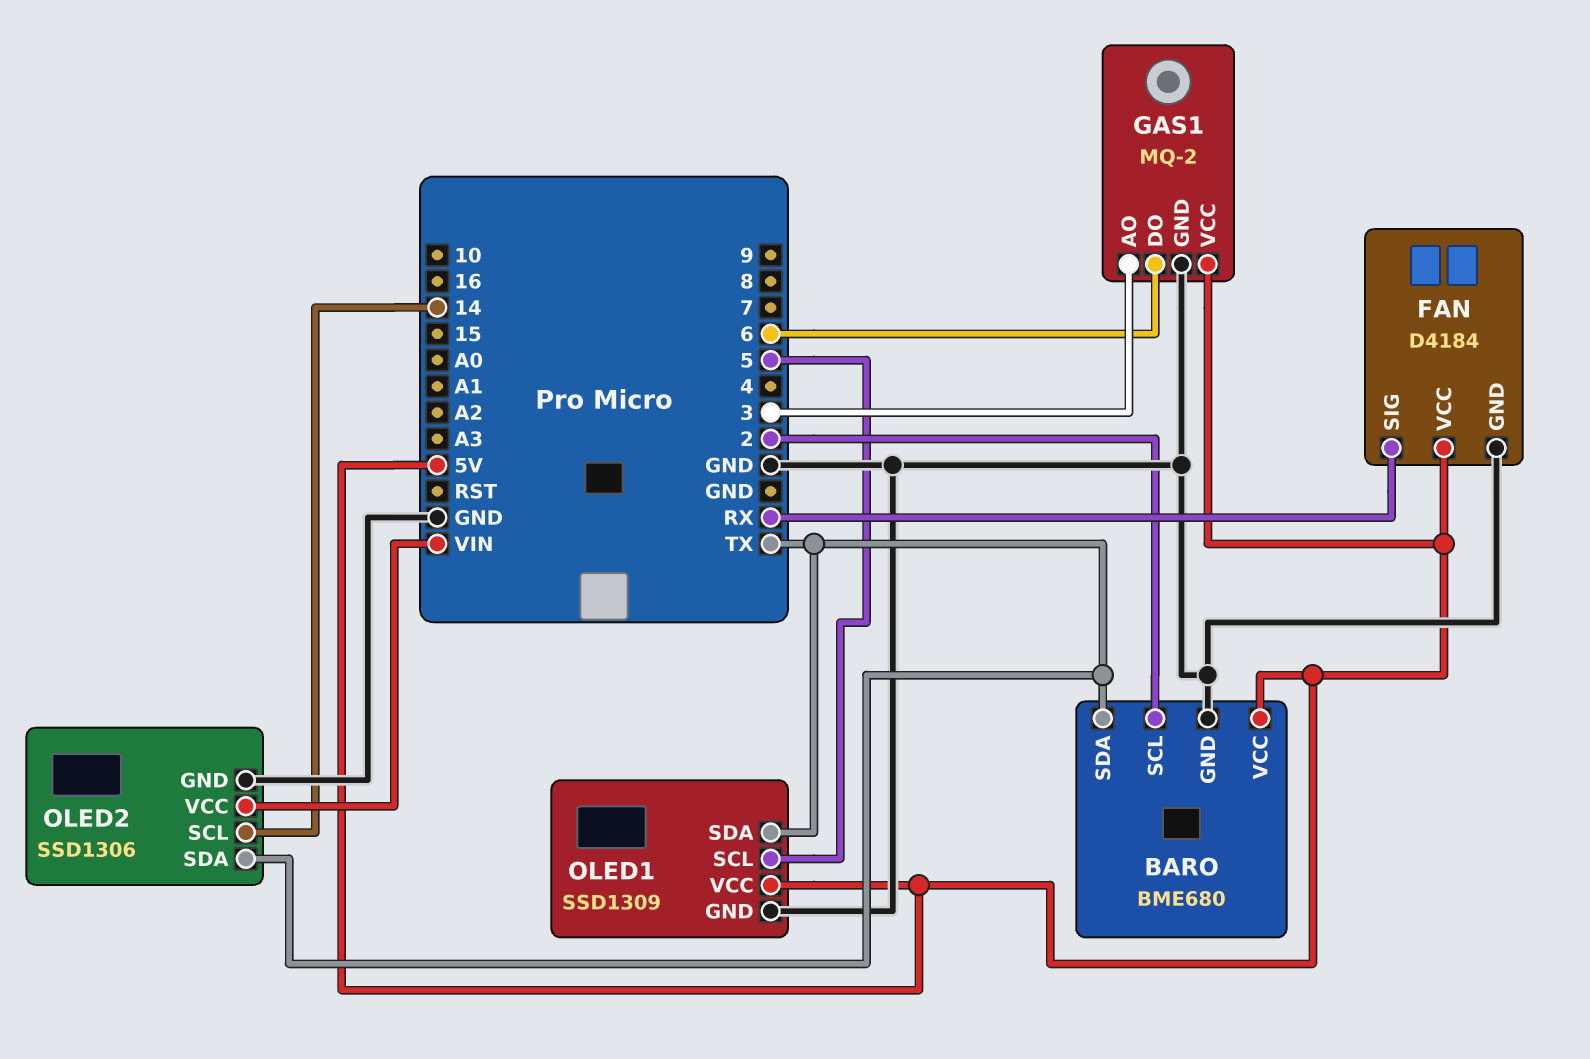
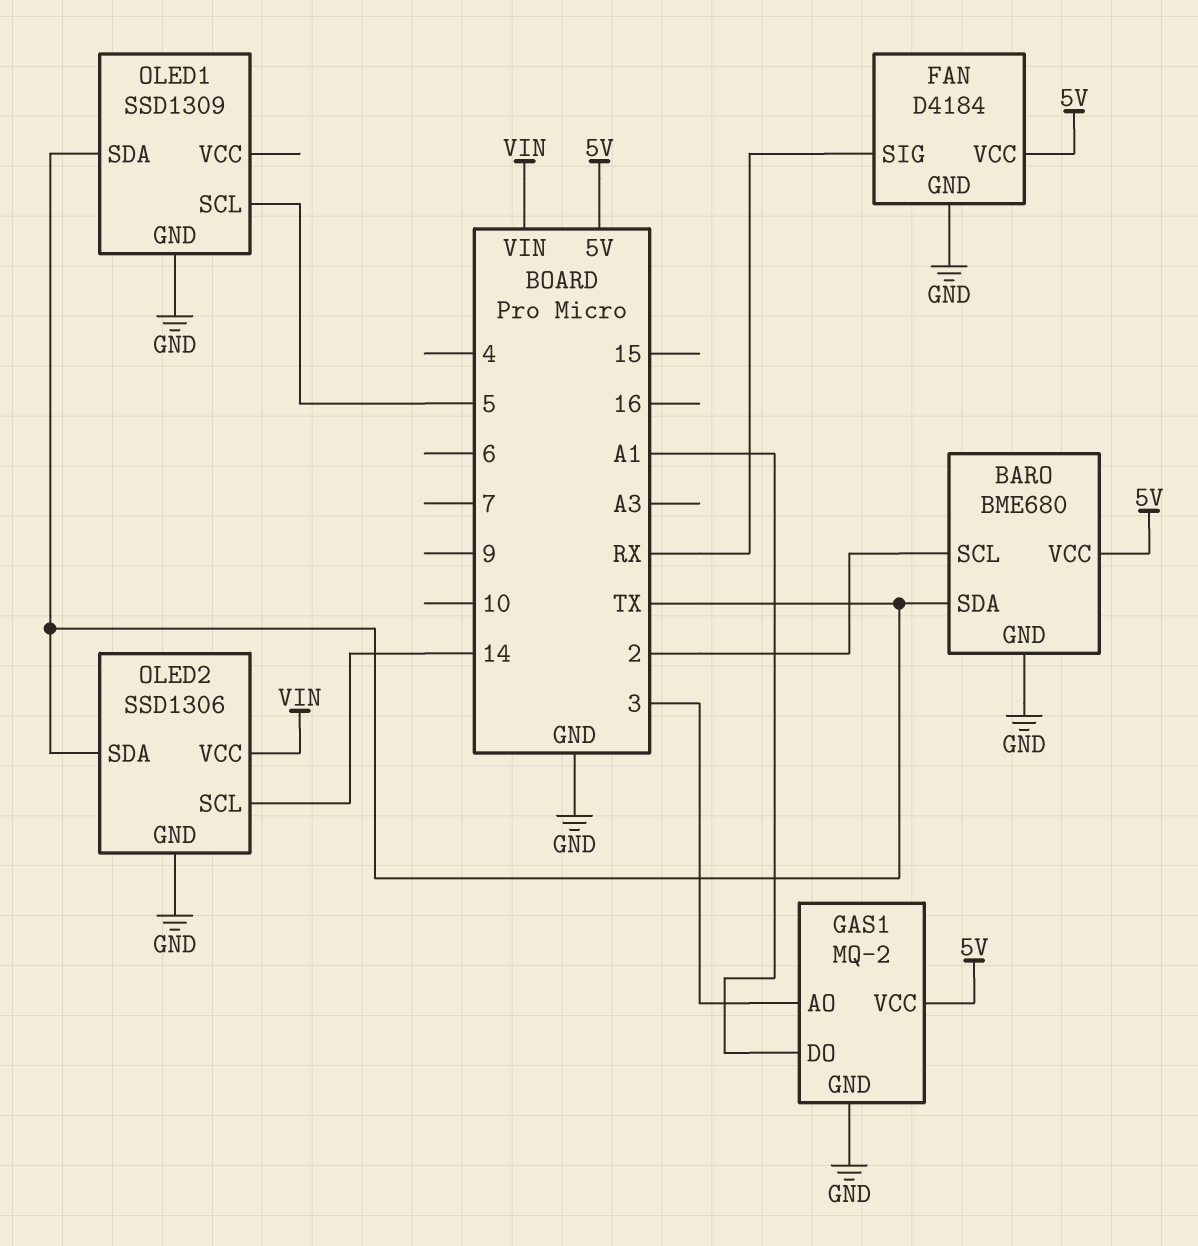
GAS1 pin DO: 6 -> A1
OLED1 pin VCC: 5V -> none

